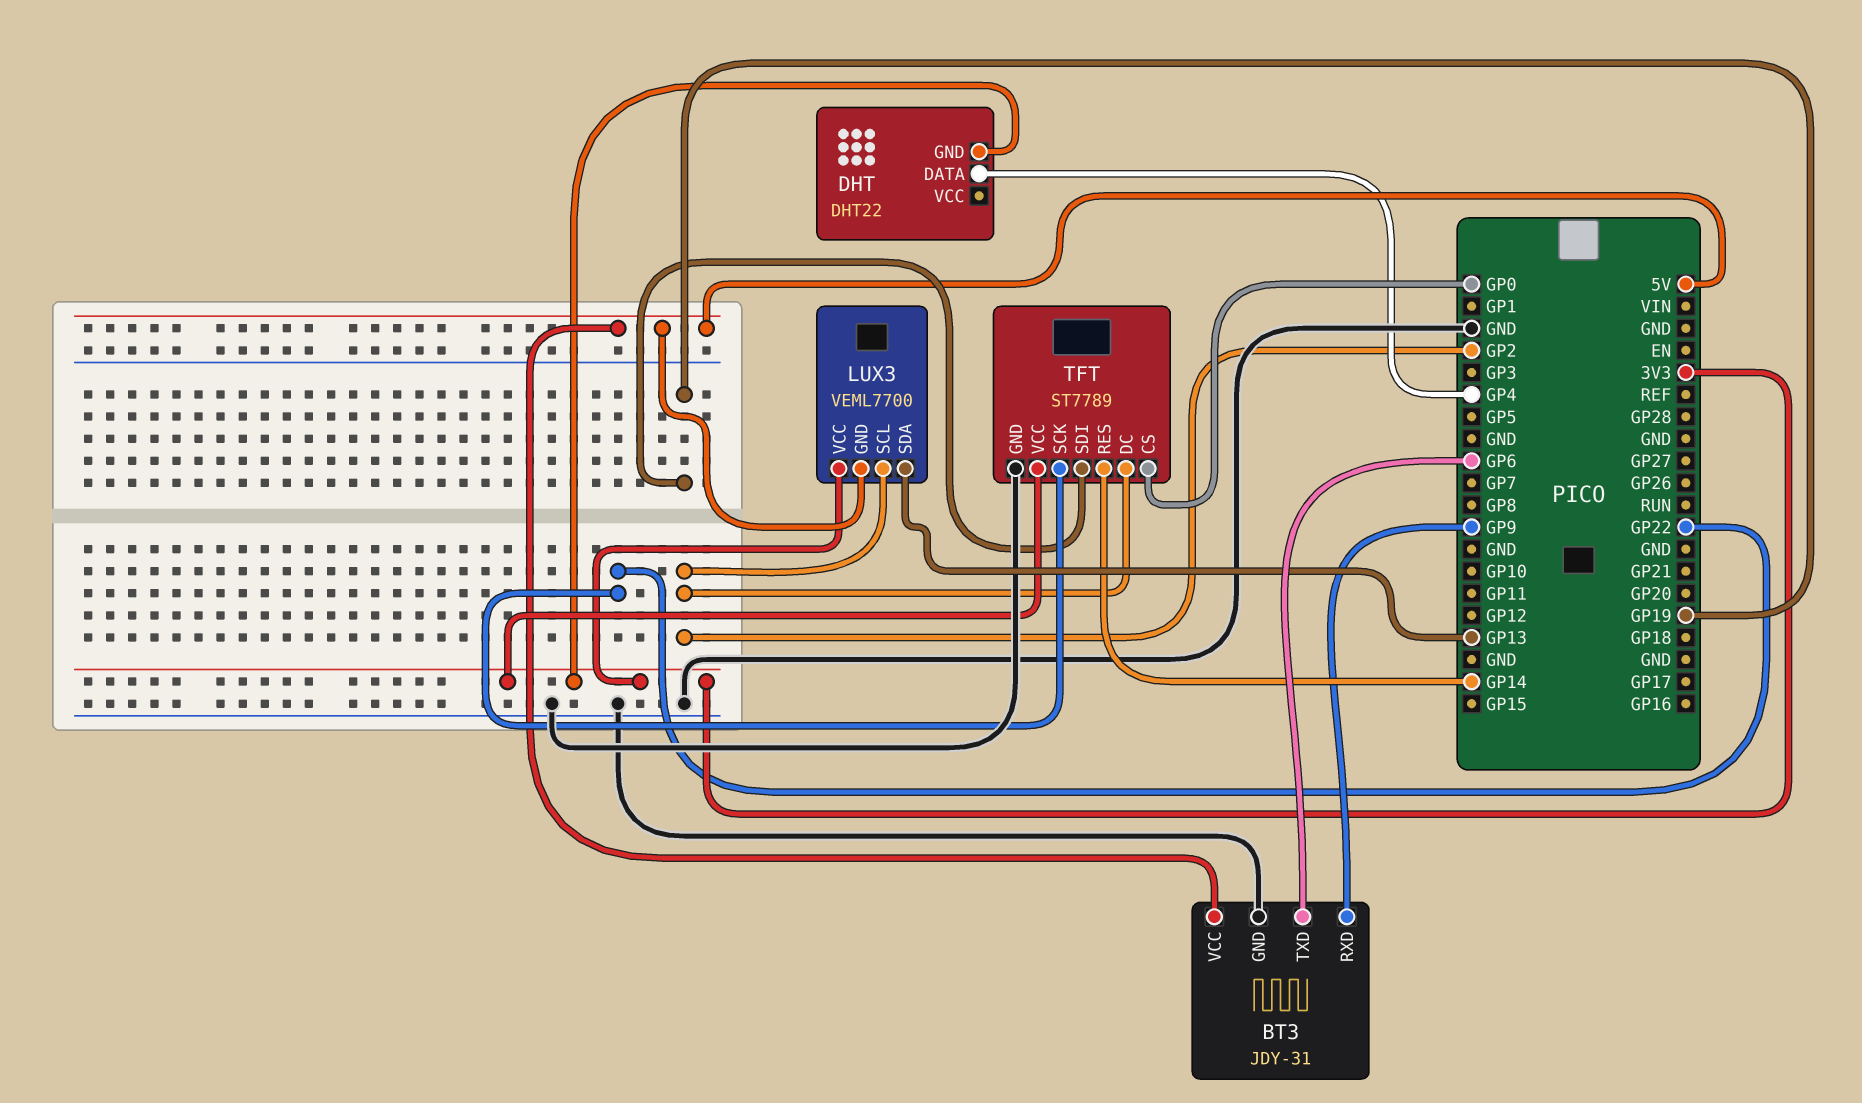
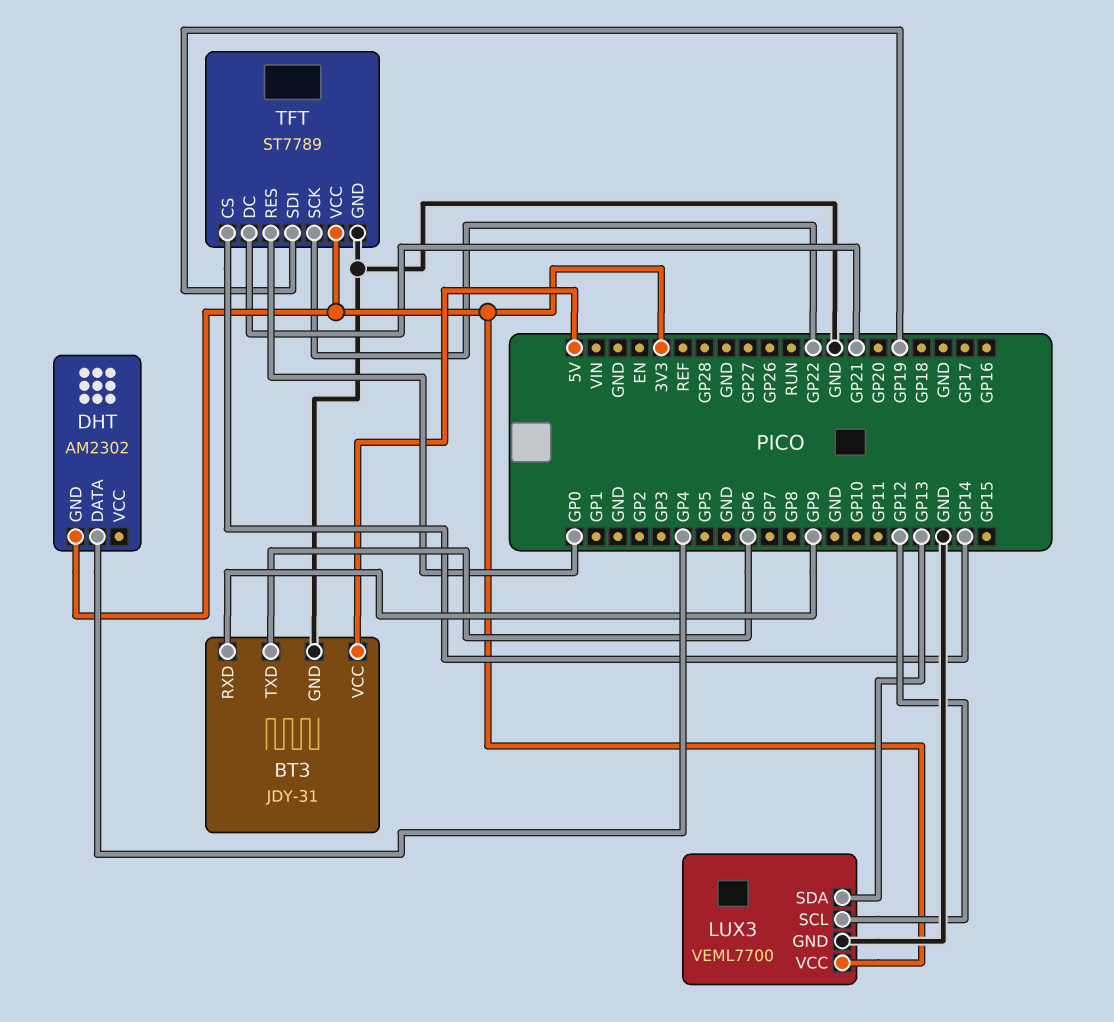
DHT: DHT22 -> AM2302
LUX3 pin GND: 5V -> GND
LUX3 pin SCL: GP2 -> GP12
TFT pin CS: GP0 -> GP14
TFT pin DC: GP2 -> GP21
TFT pin RES: GP14 -> GP0

